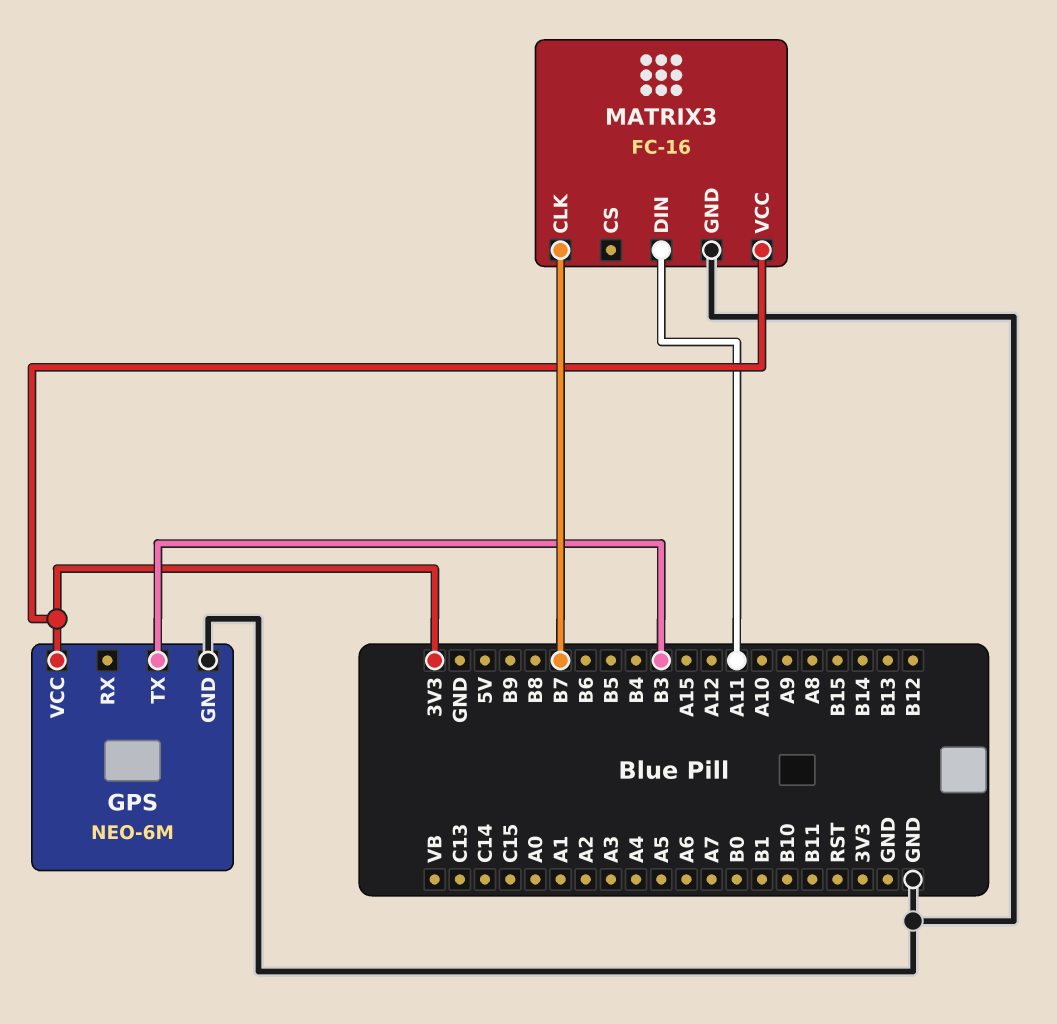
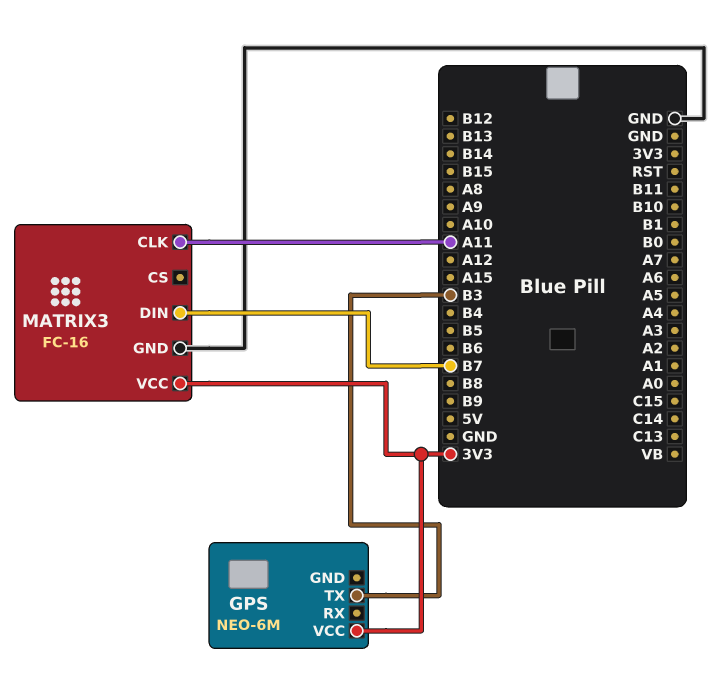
GPS pin GND: GND -> none
MATRIX3 pin CLK: B7 -> A11
MATRIX3 pin DIN: A11 -> B7

